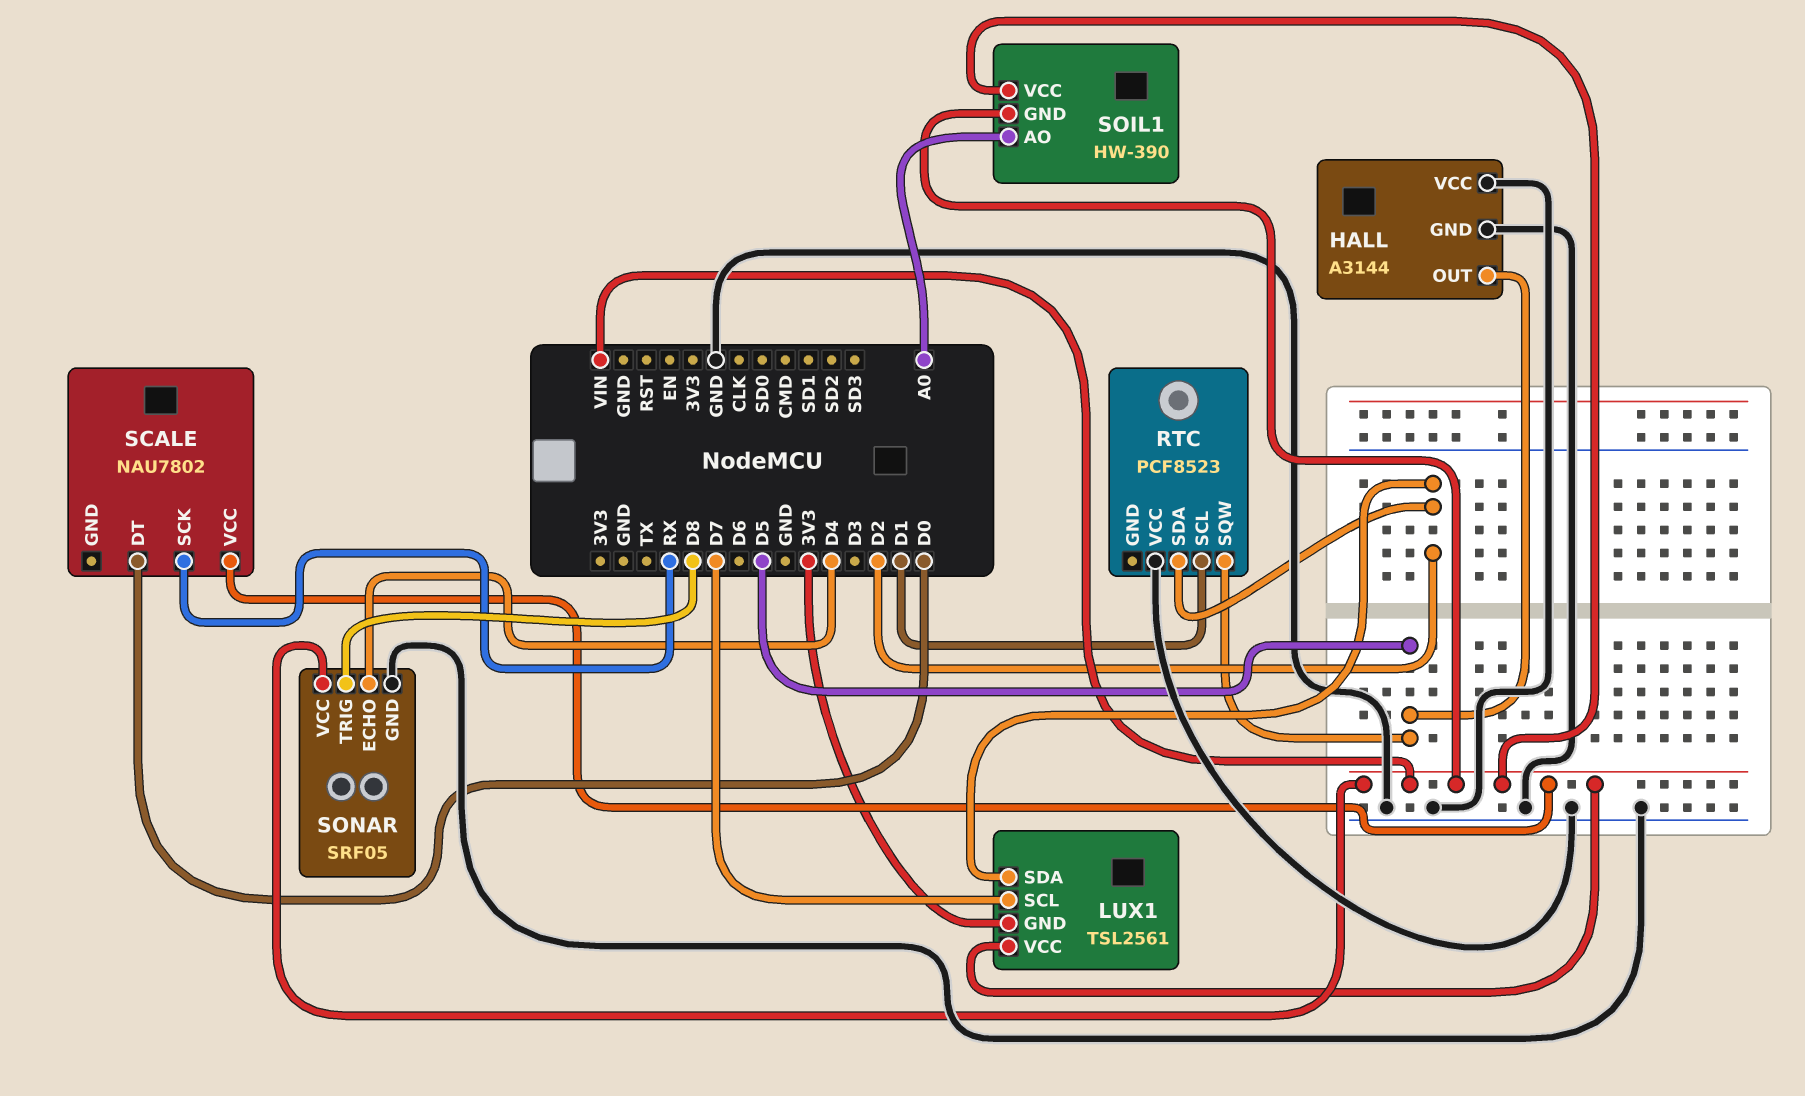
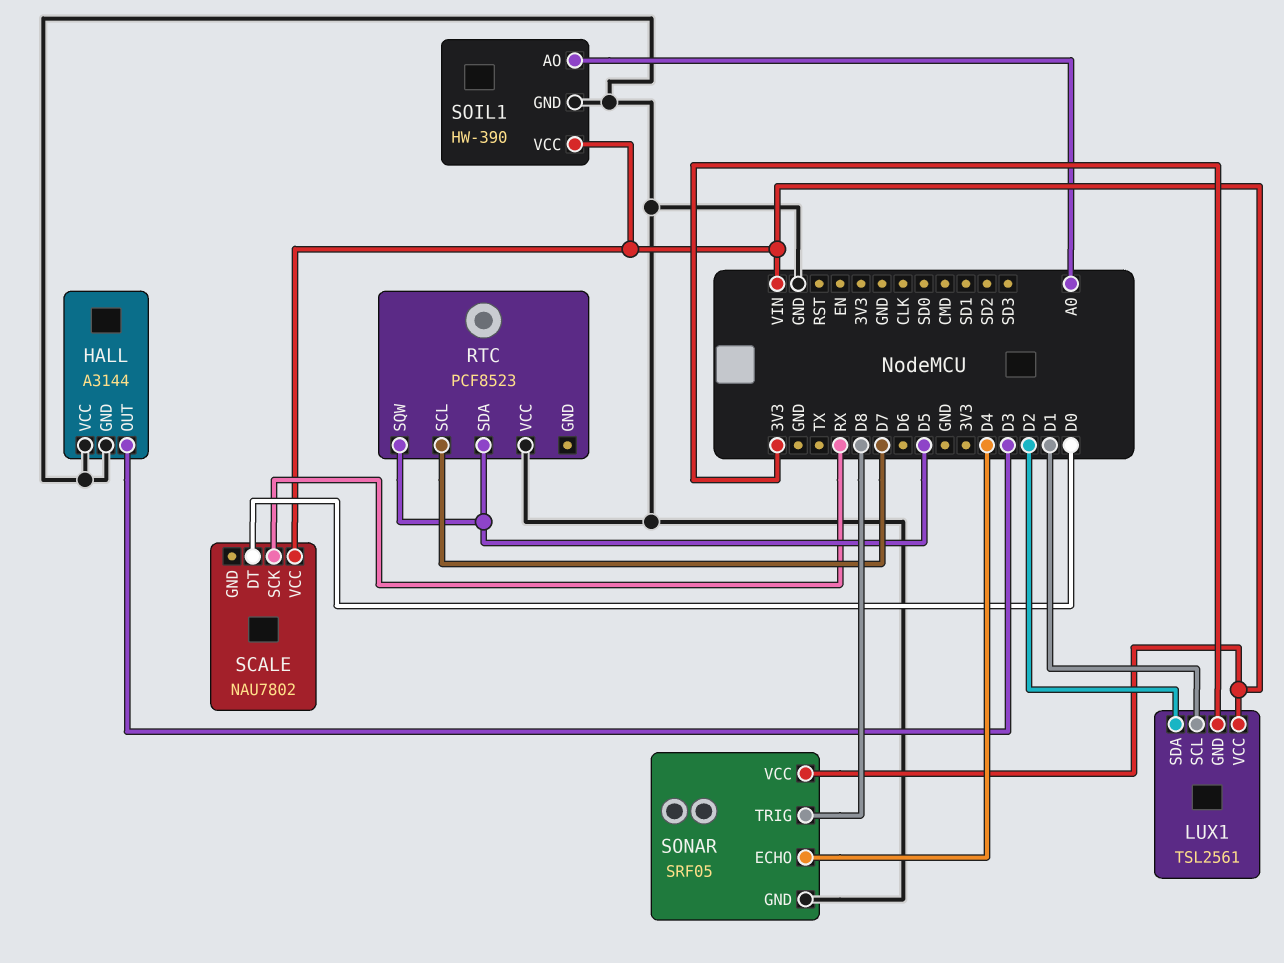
HALL pin OUT: D5 -> D3
LUX1 pin SCL: D7 -> D1
RTC pin SCL: D1 -> D7
RTC pin SDA: D2 -> D5
SOIL1 pin GND: VIN -> GND

